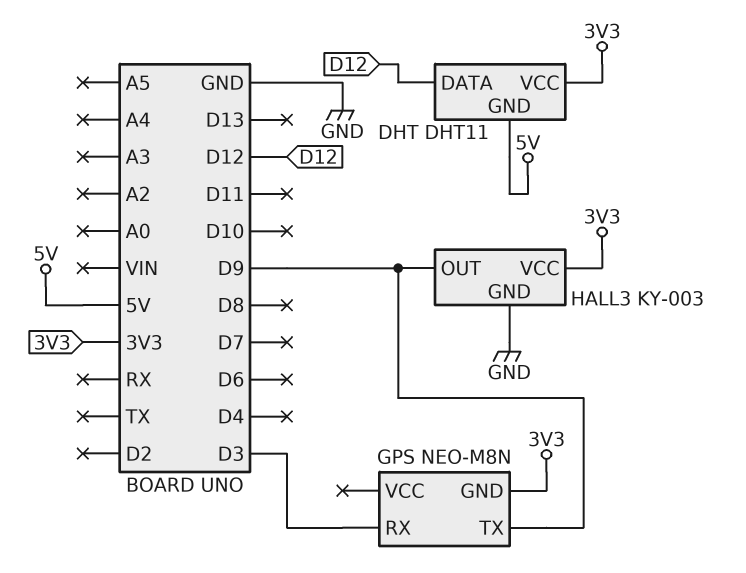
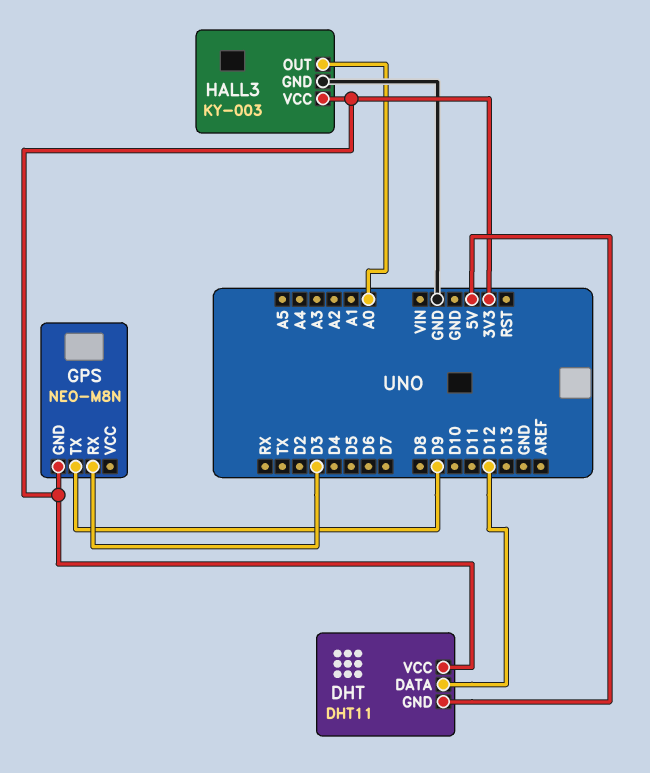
HALL3 pin OUT: D9 -> A0

